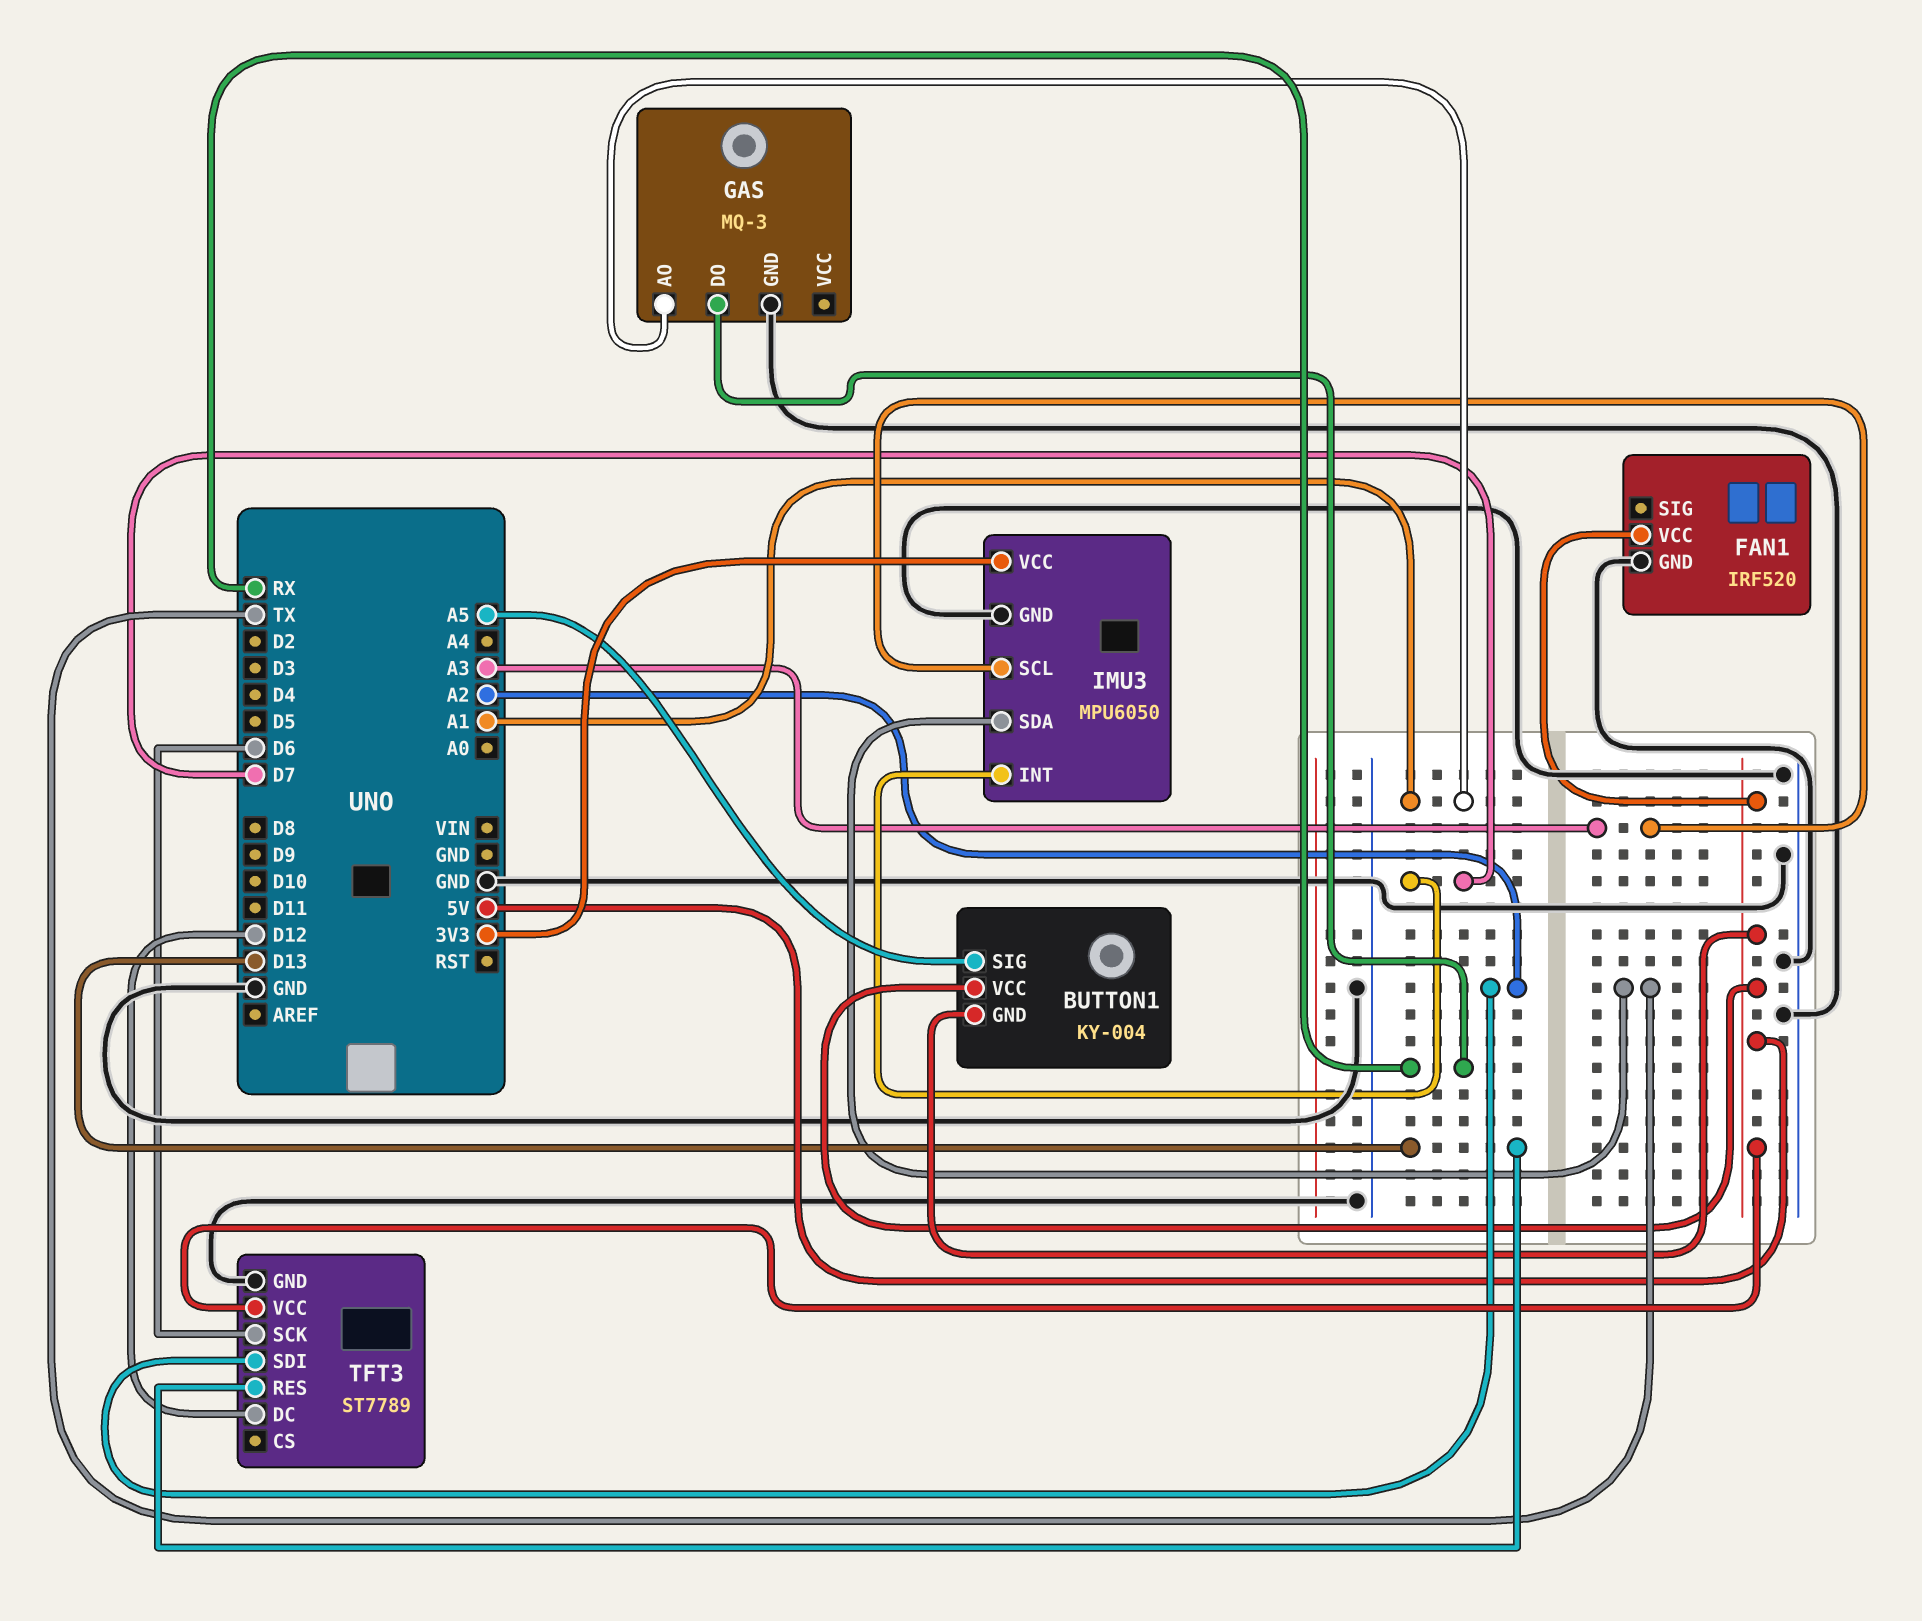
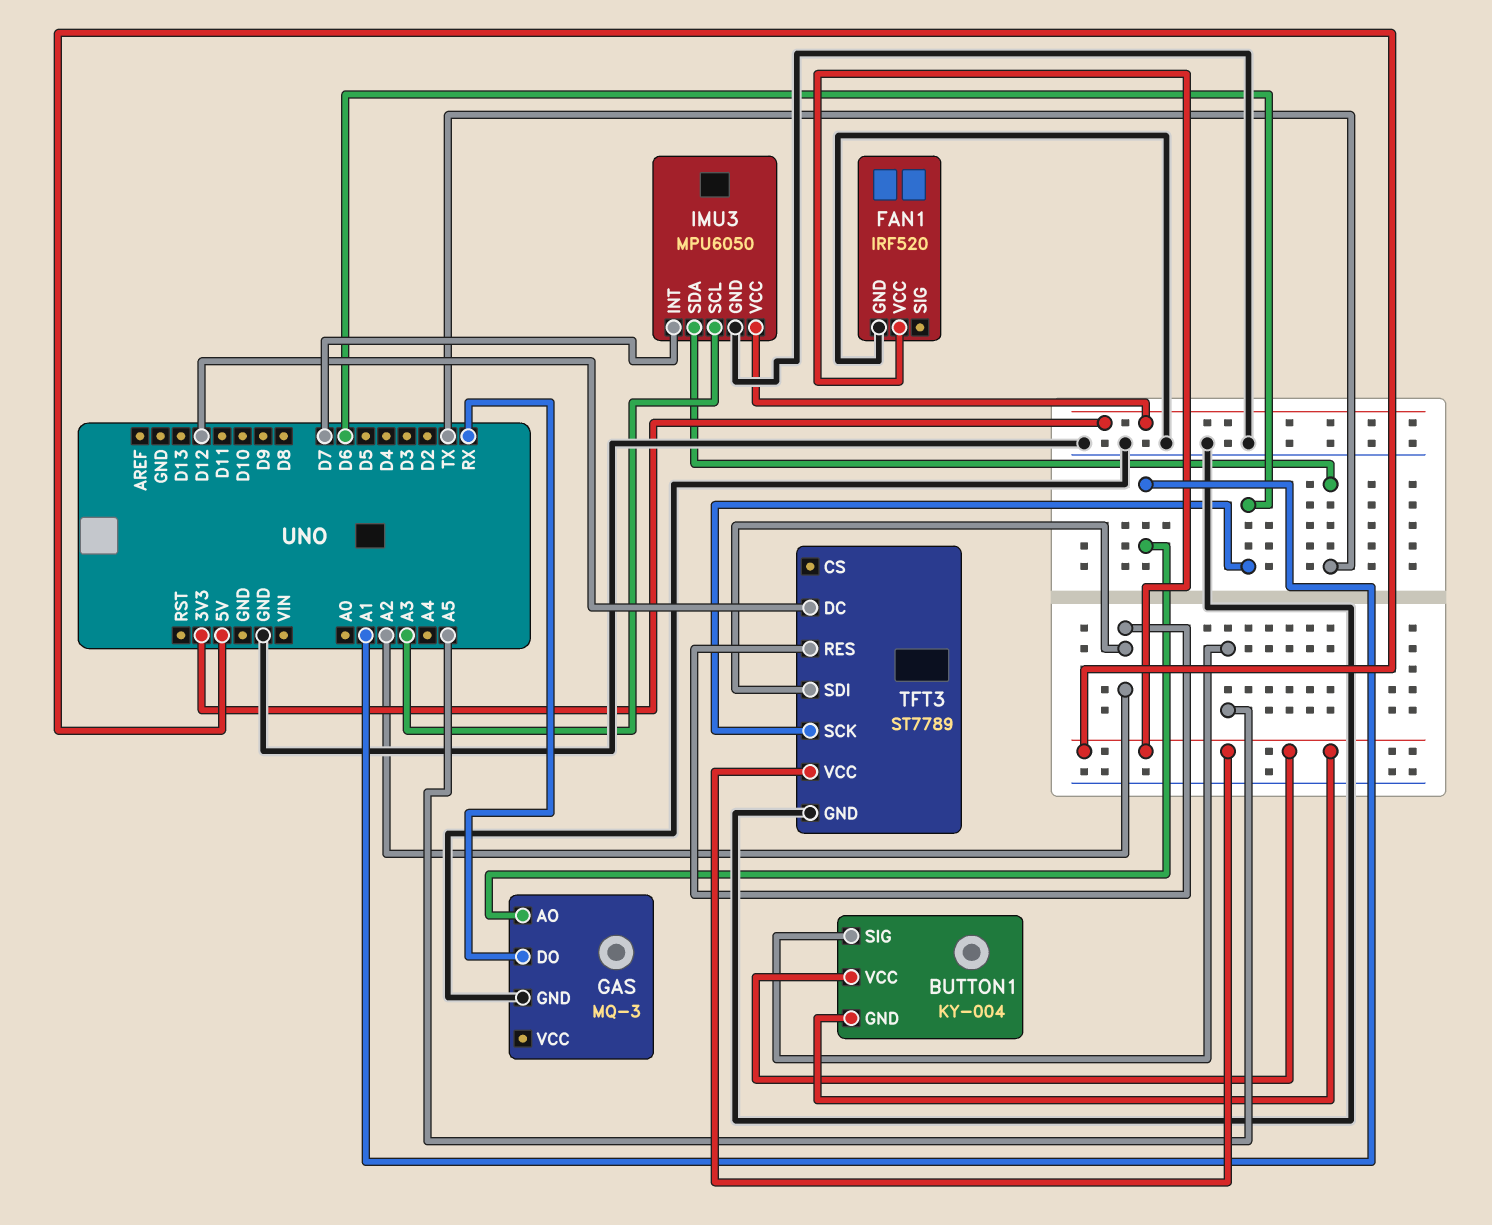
TFT3 pin RES: D13 -> A2

